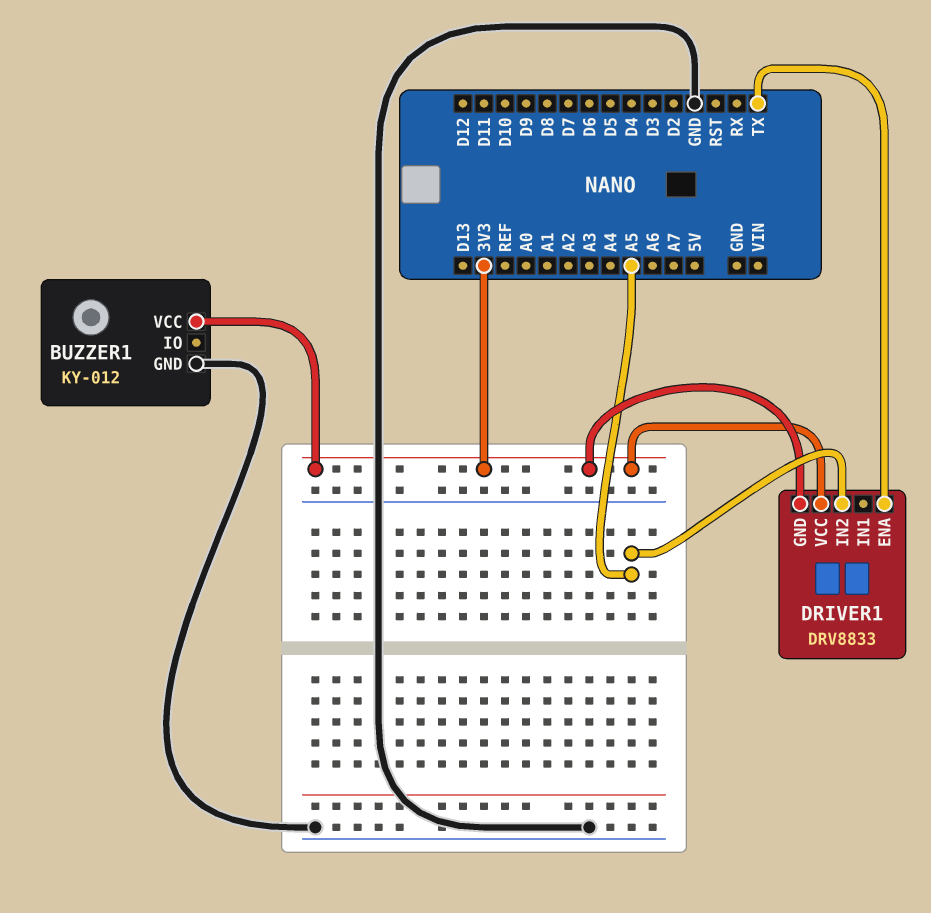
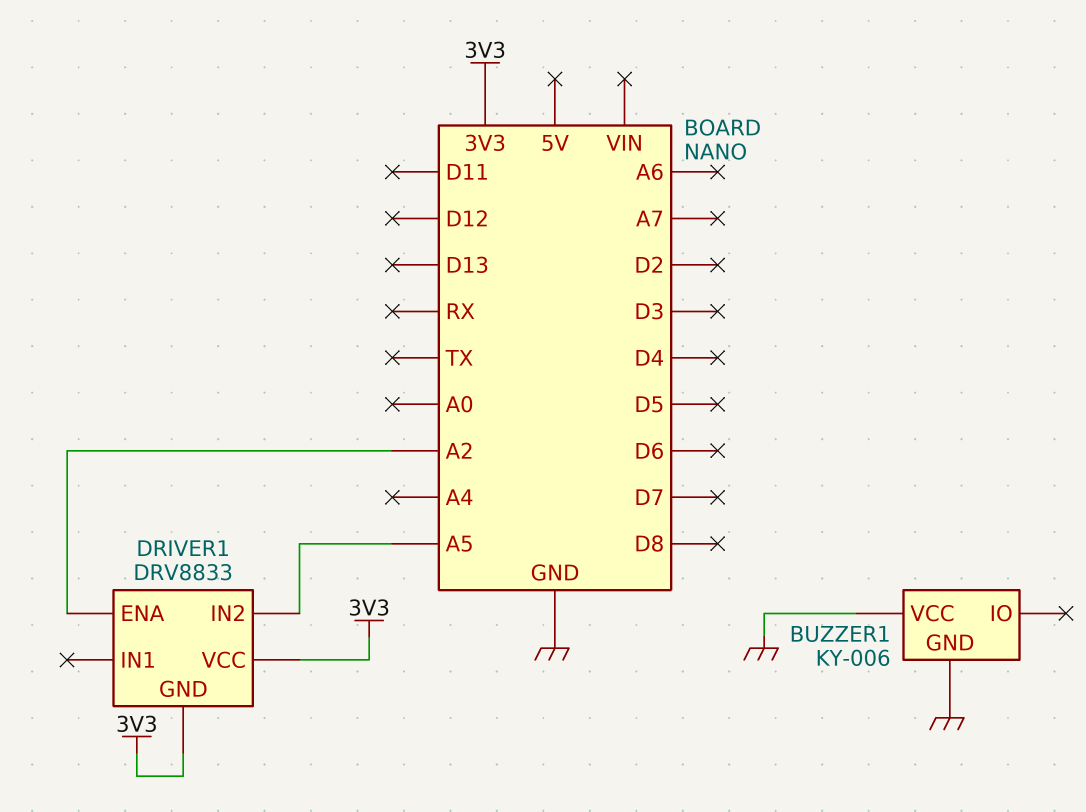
BUZZER1: KY-012 -> KY-006
BUZZER1 pin VCC: 3V3 -> GND
DRIVER1 pin ENA: TX -> A2

